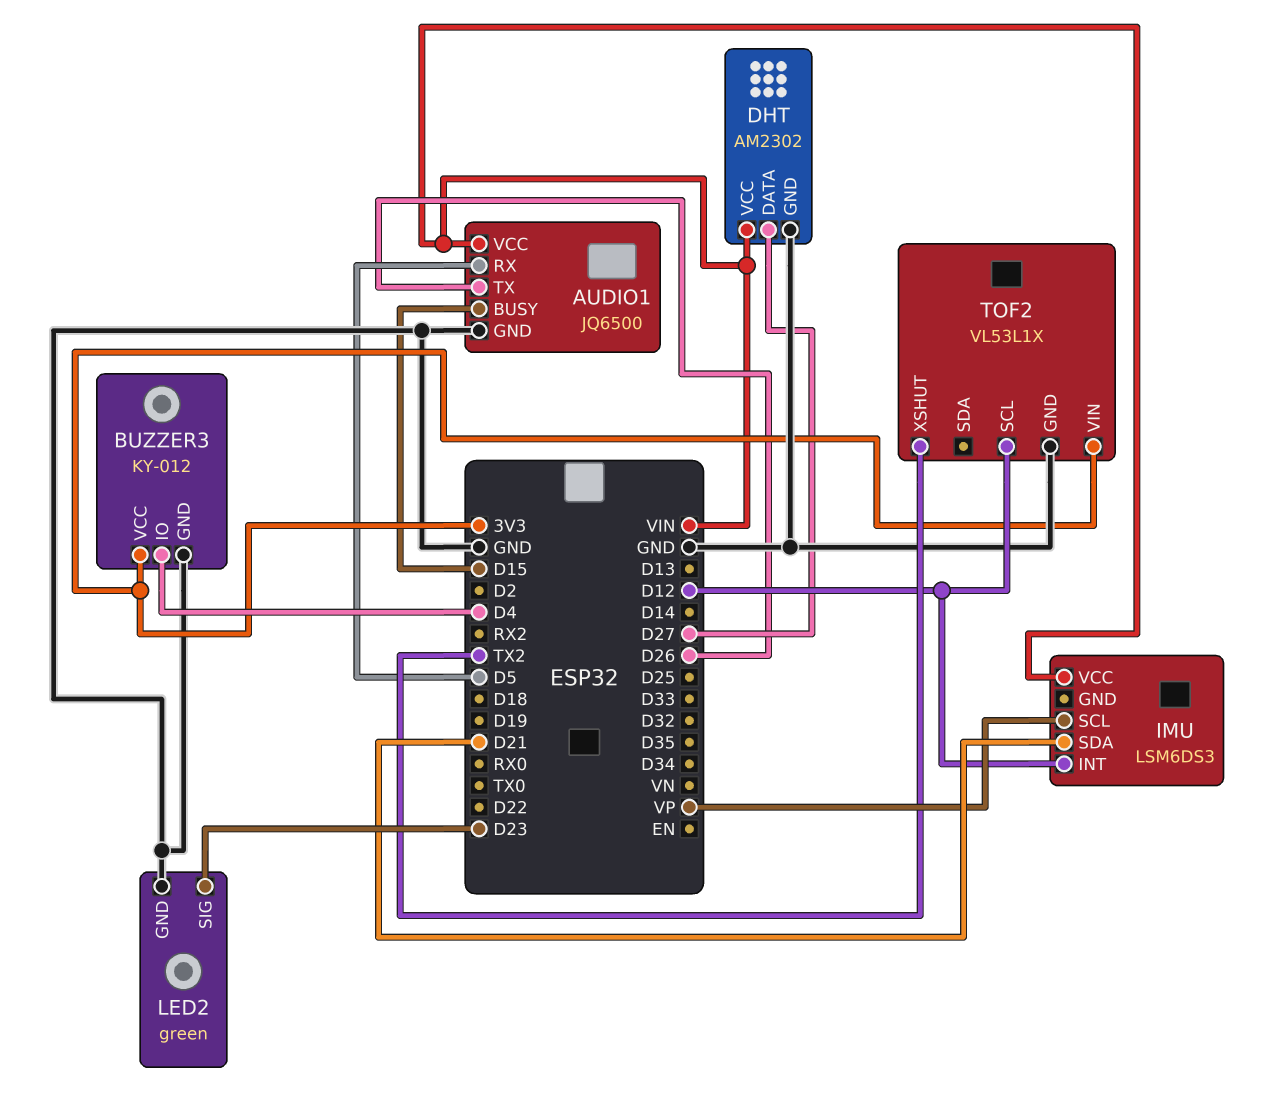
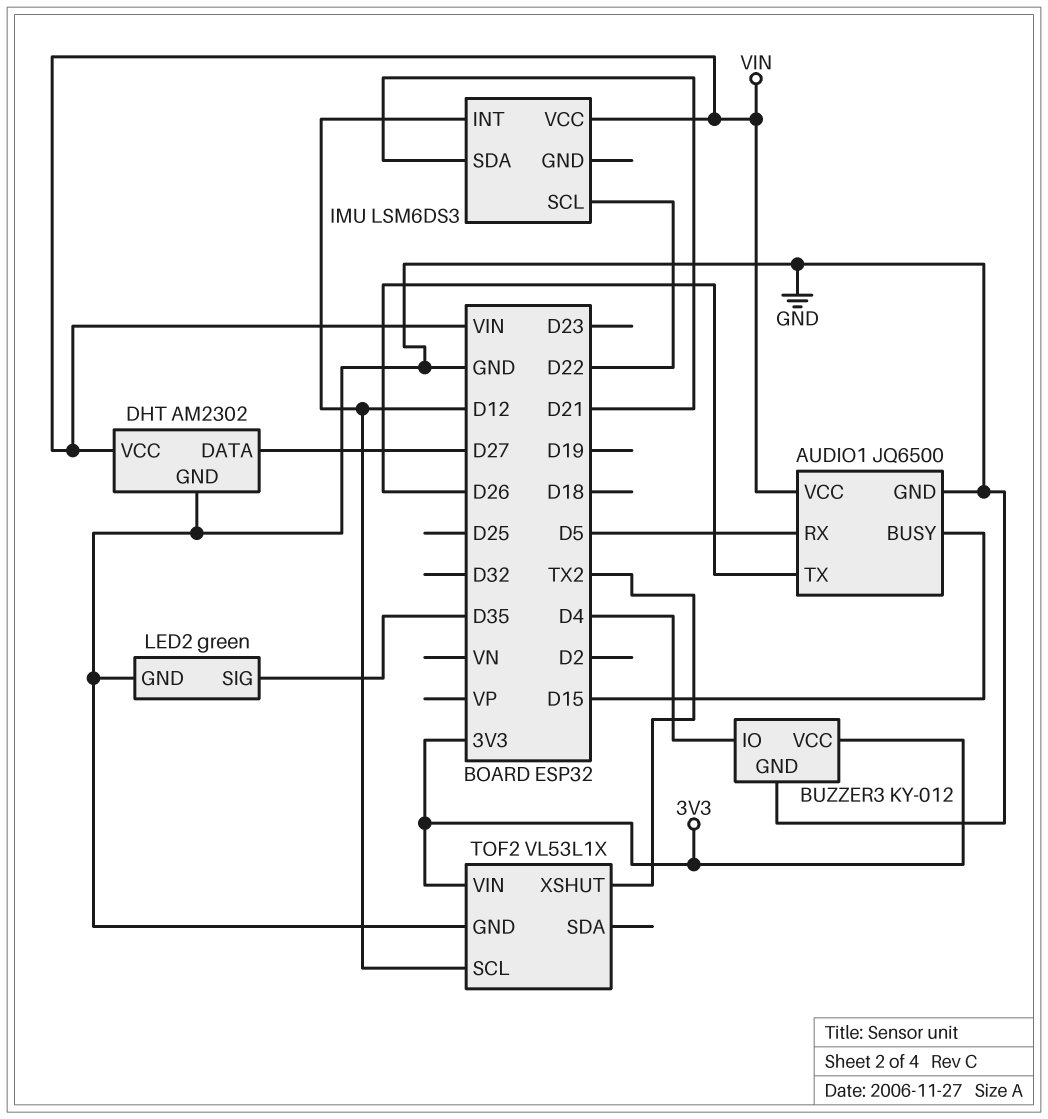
IMU pin SCL: VP -> D22
LED2 pin SIG: D23 -> D35

